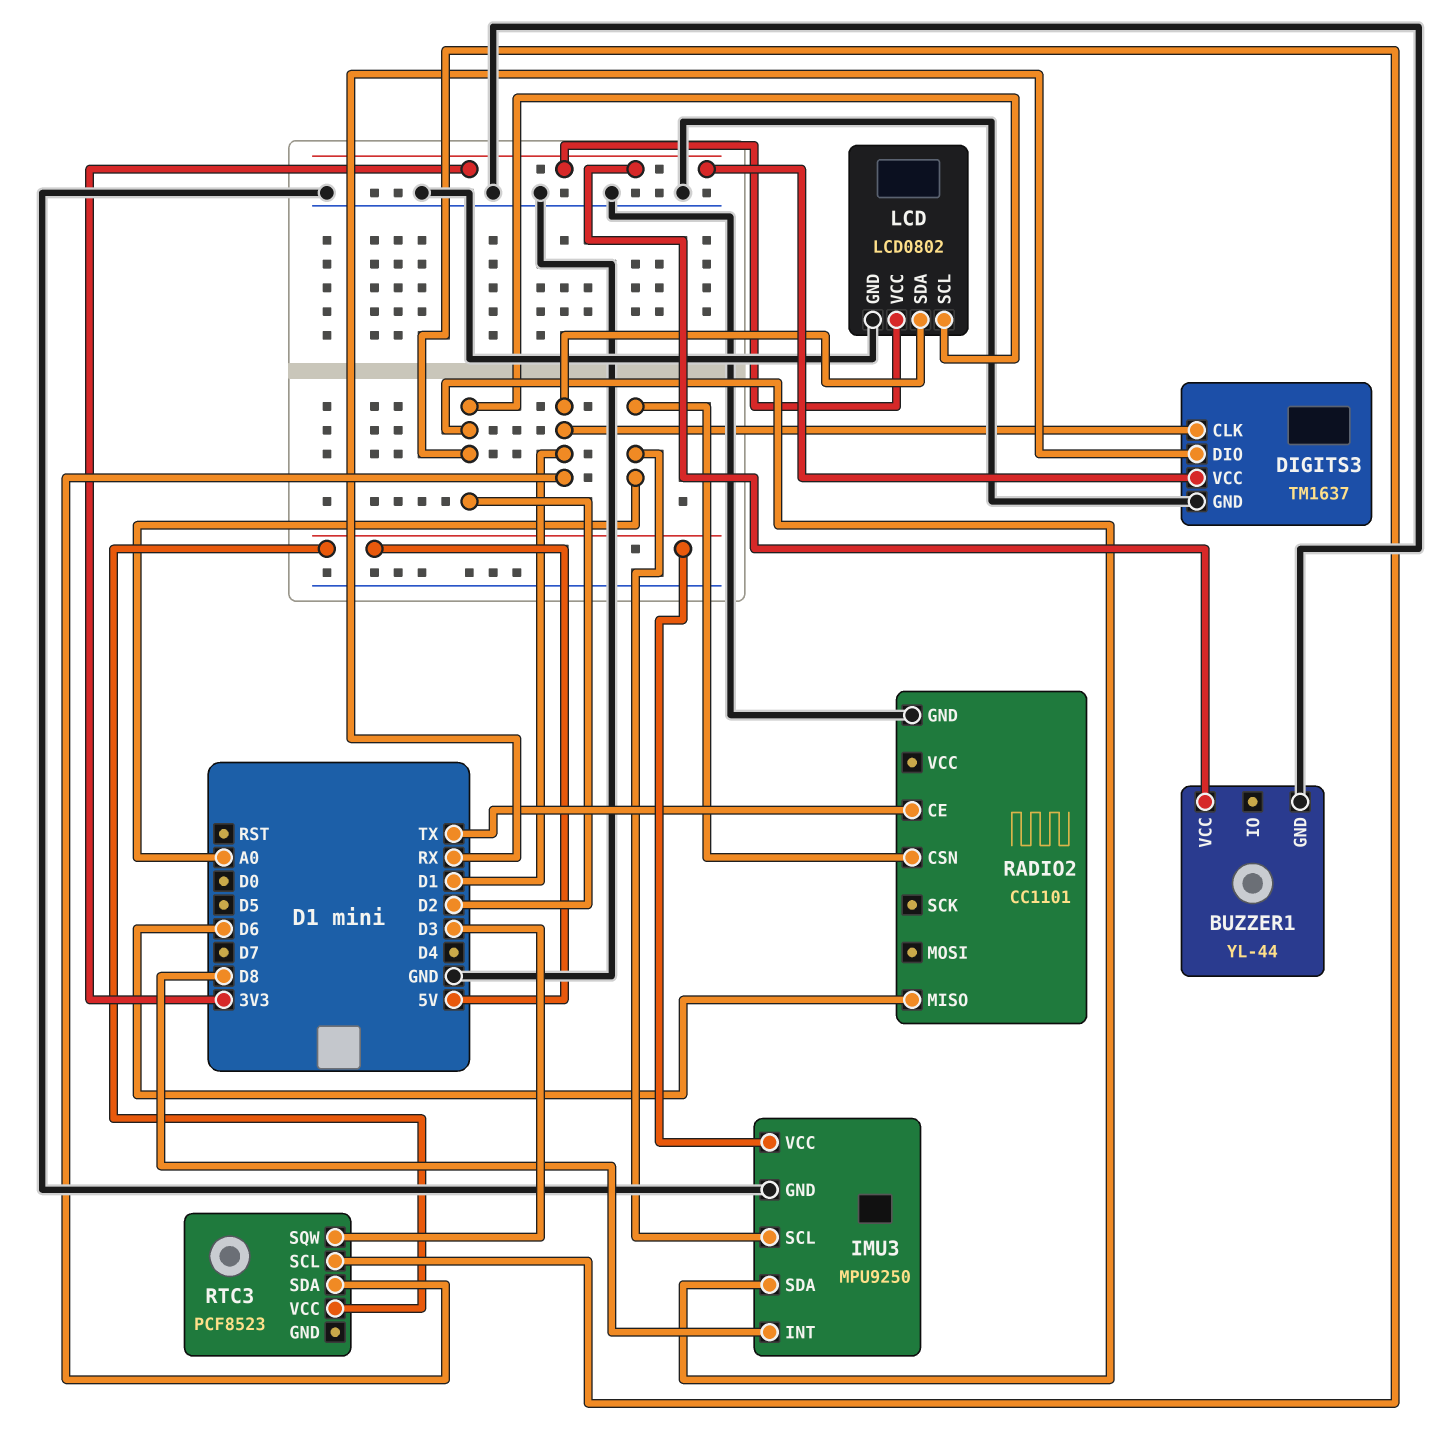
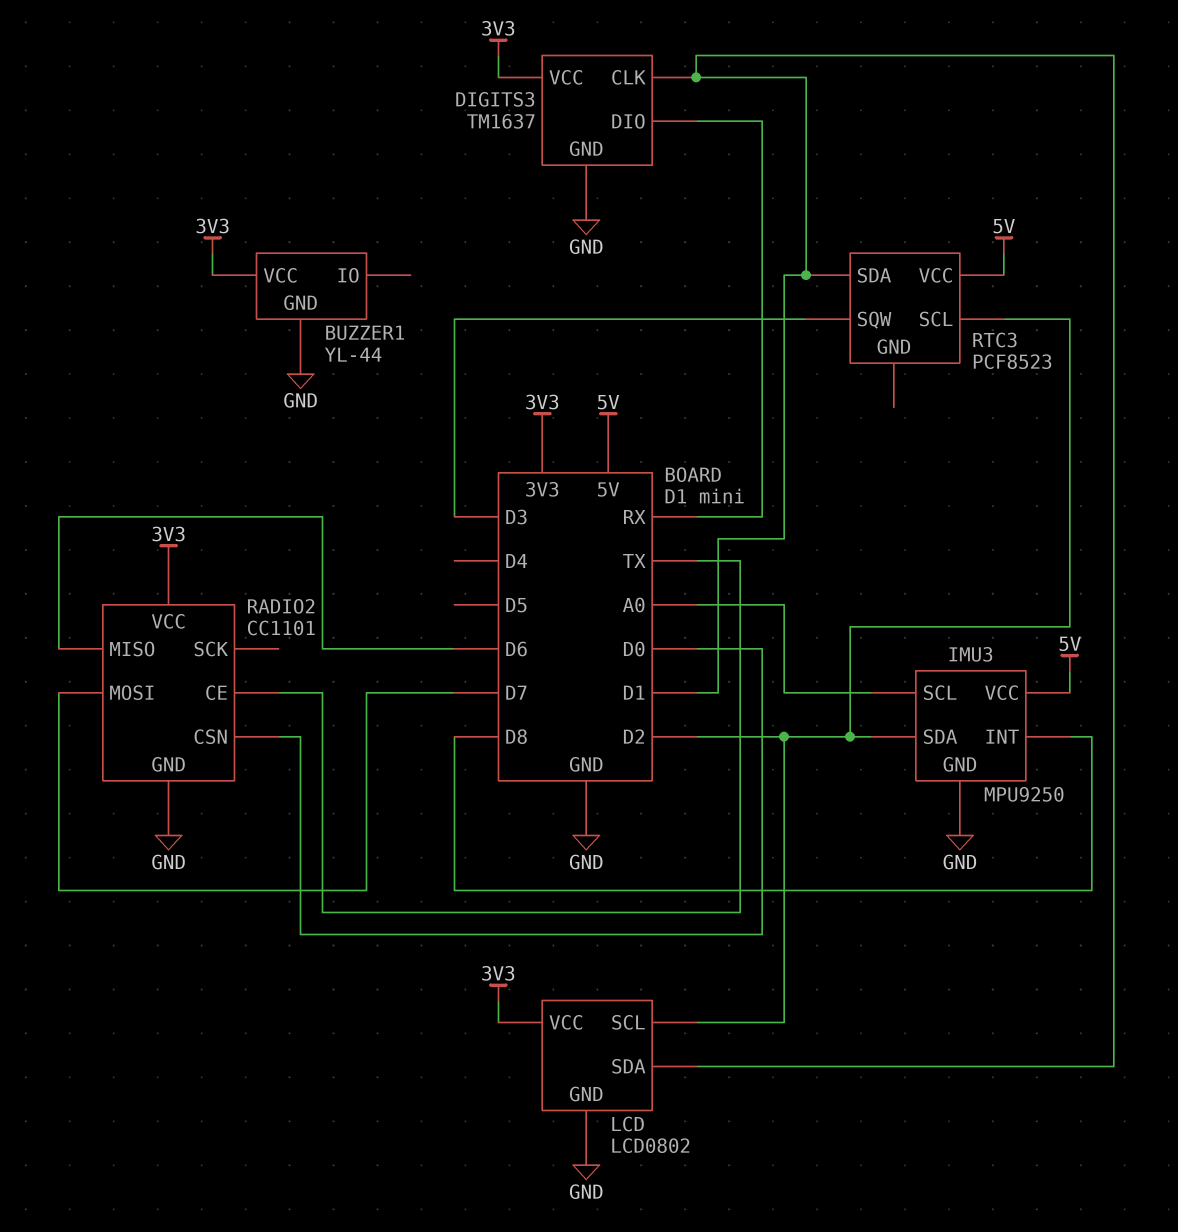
RADIO2 pin CSN: A0 -> D0
RADIO2 pin MOSI: none -> D7
RADIO2 pin VCC: none -> 3V3

